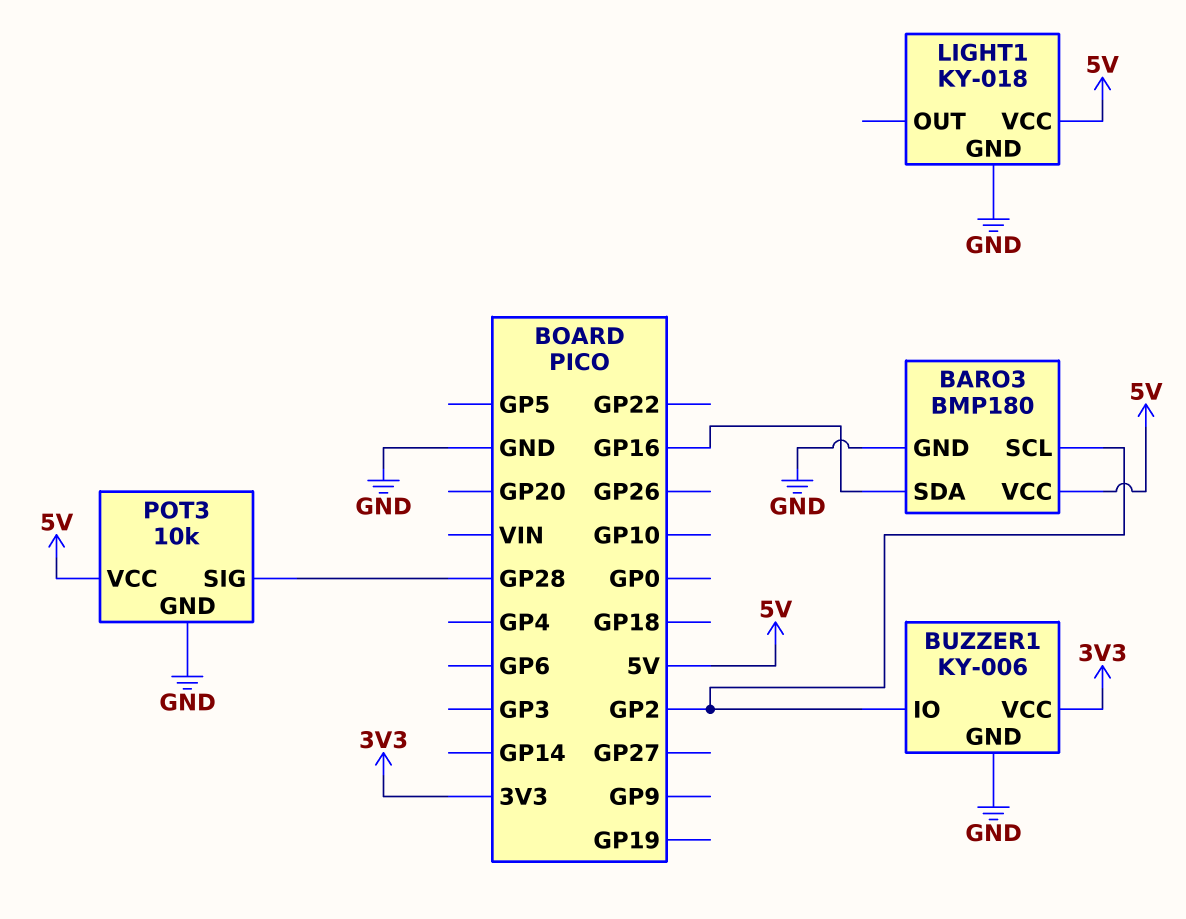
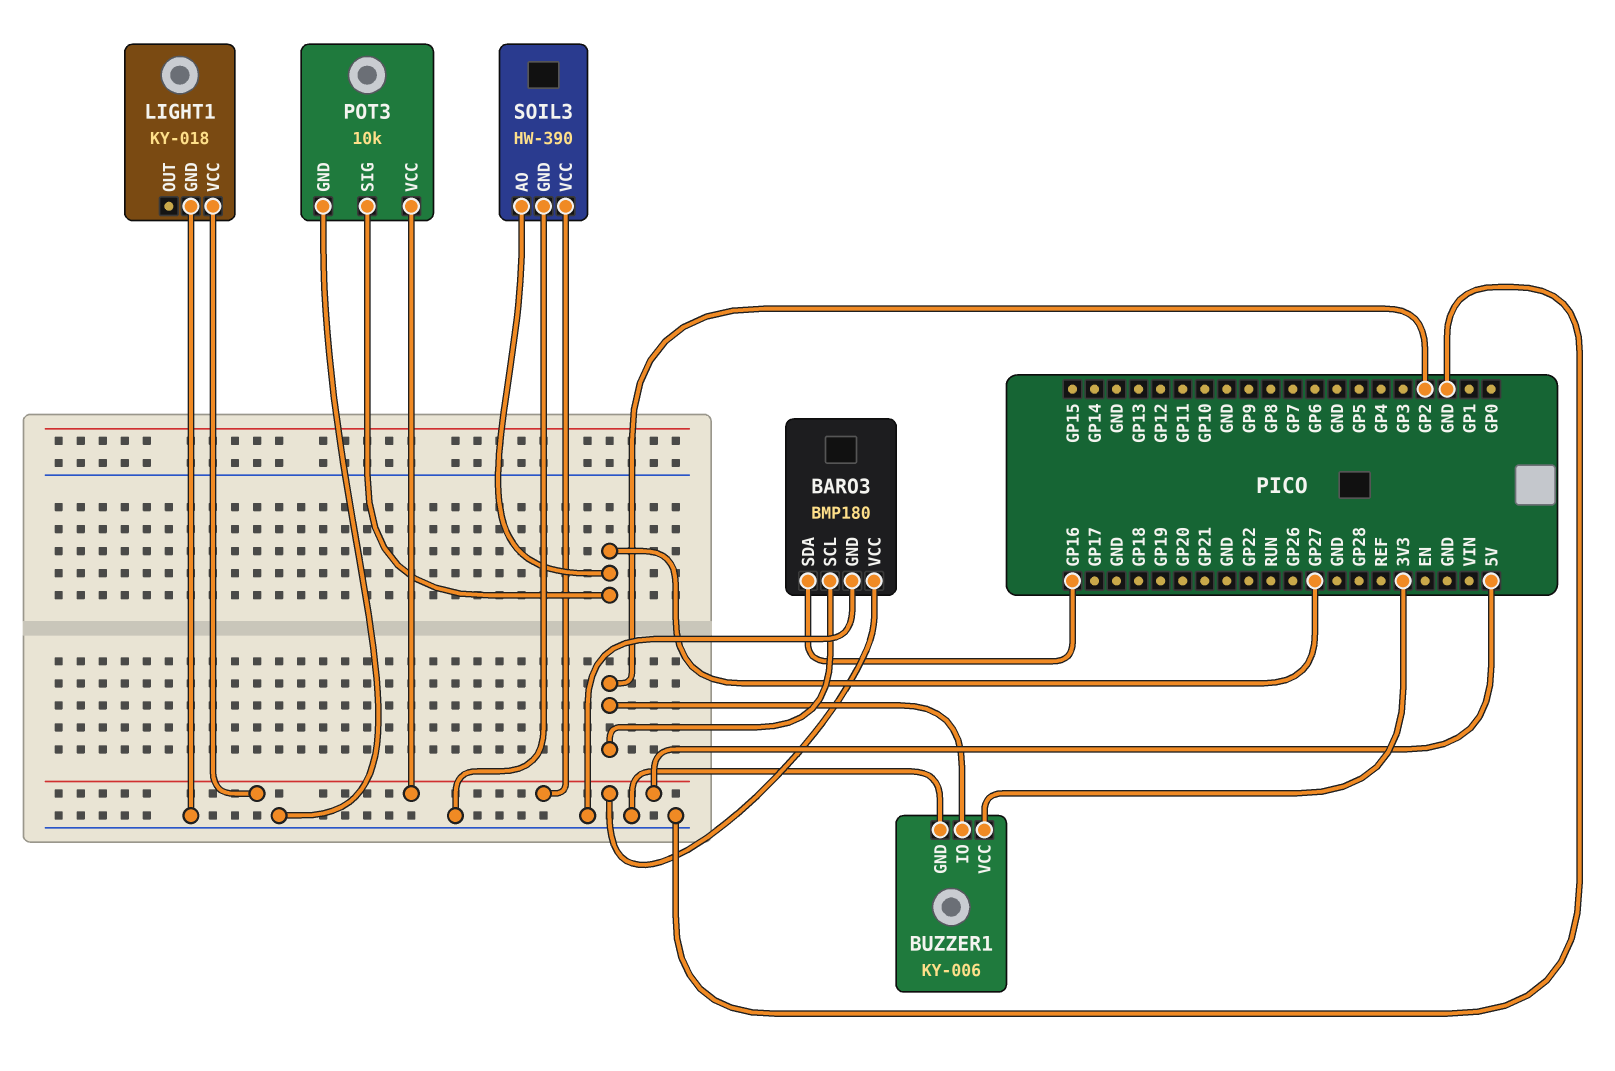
POT3 pin SIG: GP28 -> GP27
SOIL3: none -> HW-390
SOIL3 pin AO: none -> GP27
SOIL3 pin GND: none -> GND
SOIL3 pin VCC: none -> 5V

